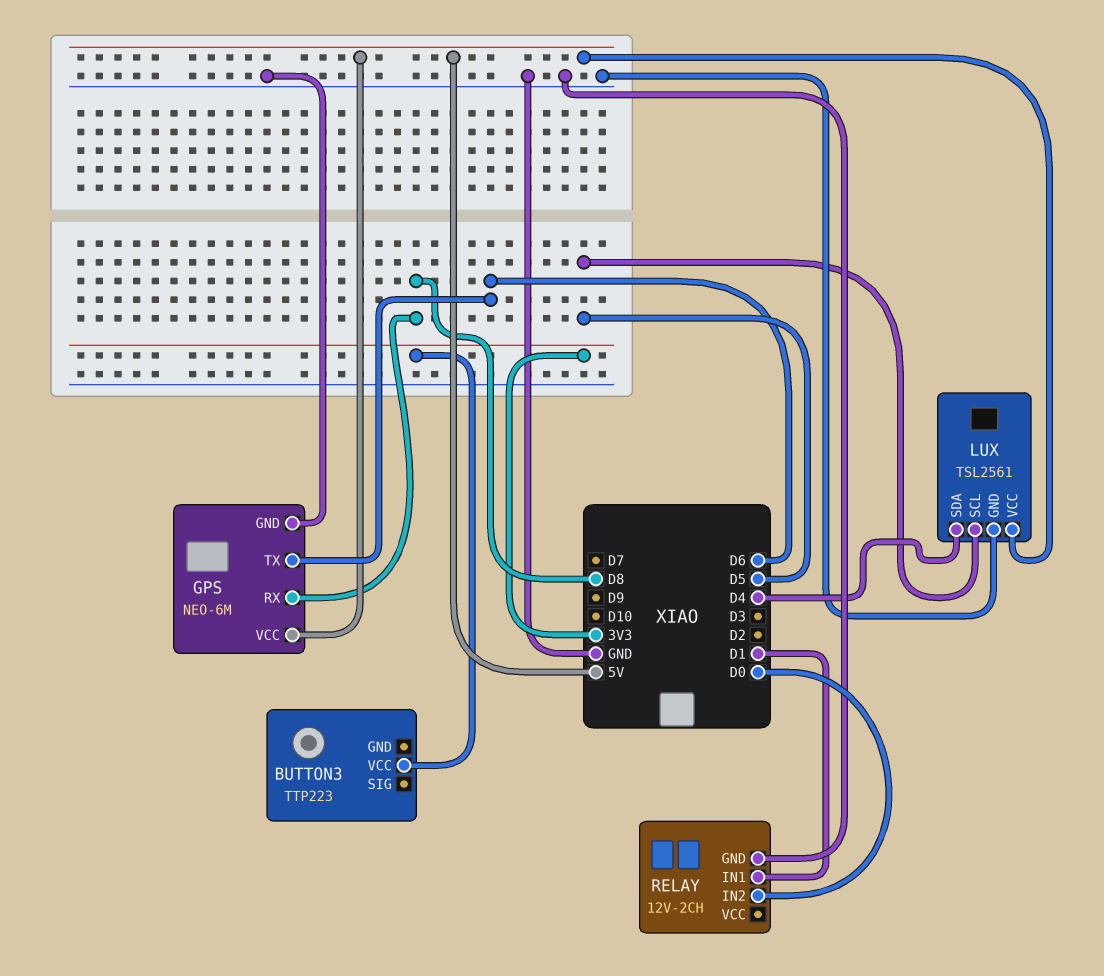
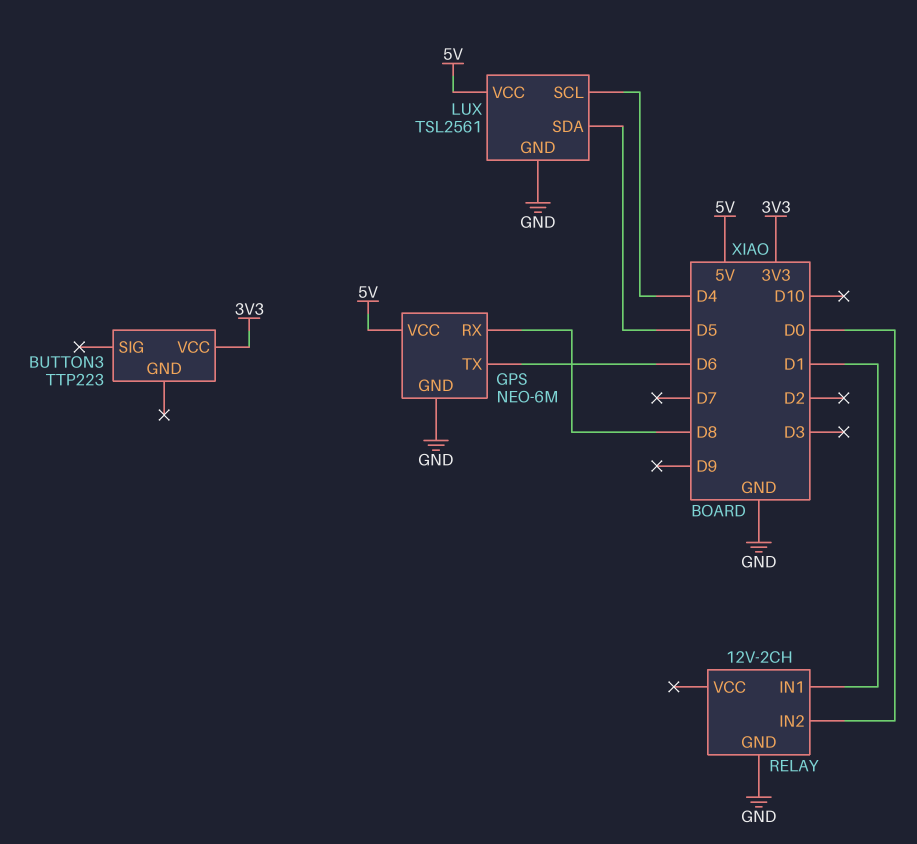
LUX pin SCL: D5 -> D4
LUX pin SDA: D4 -> D5

